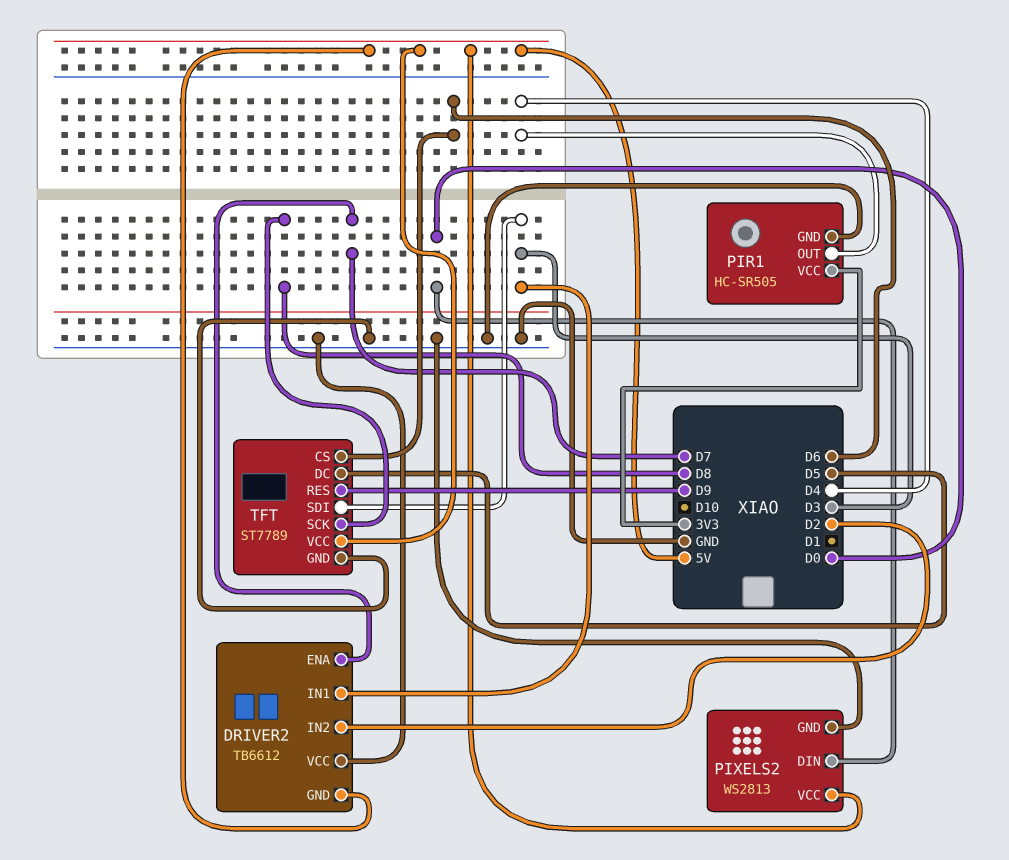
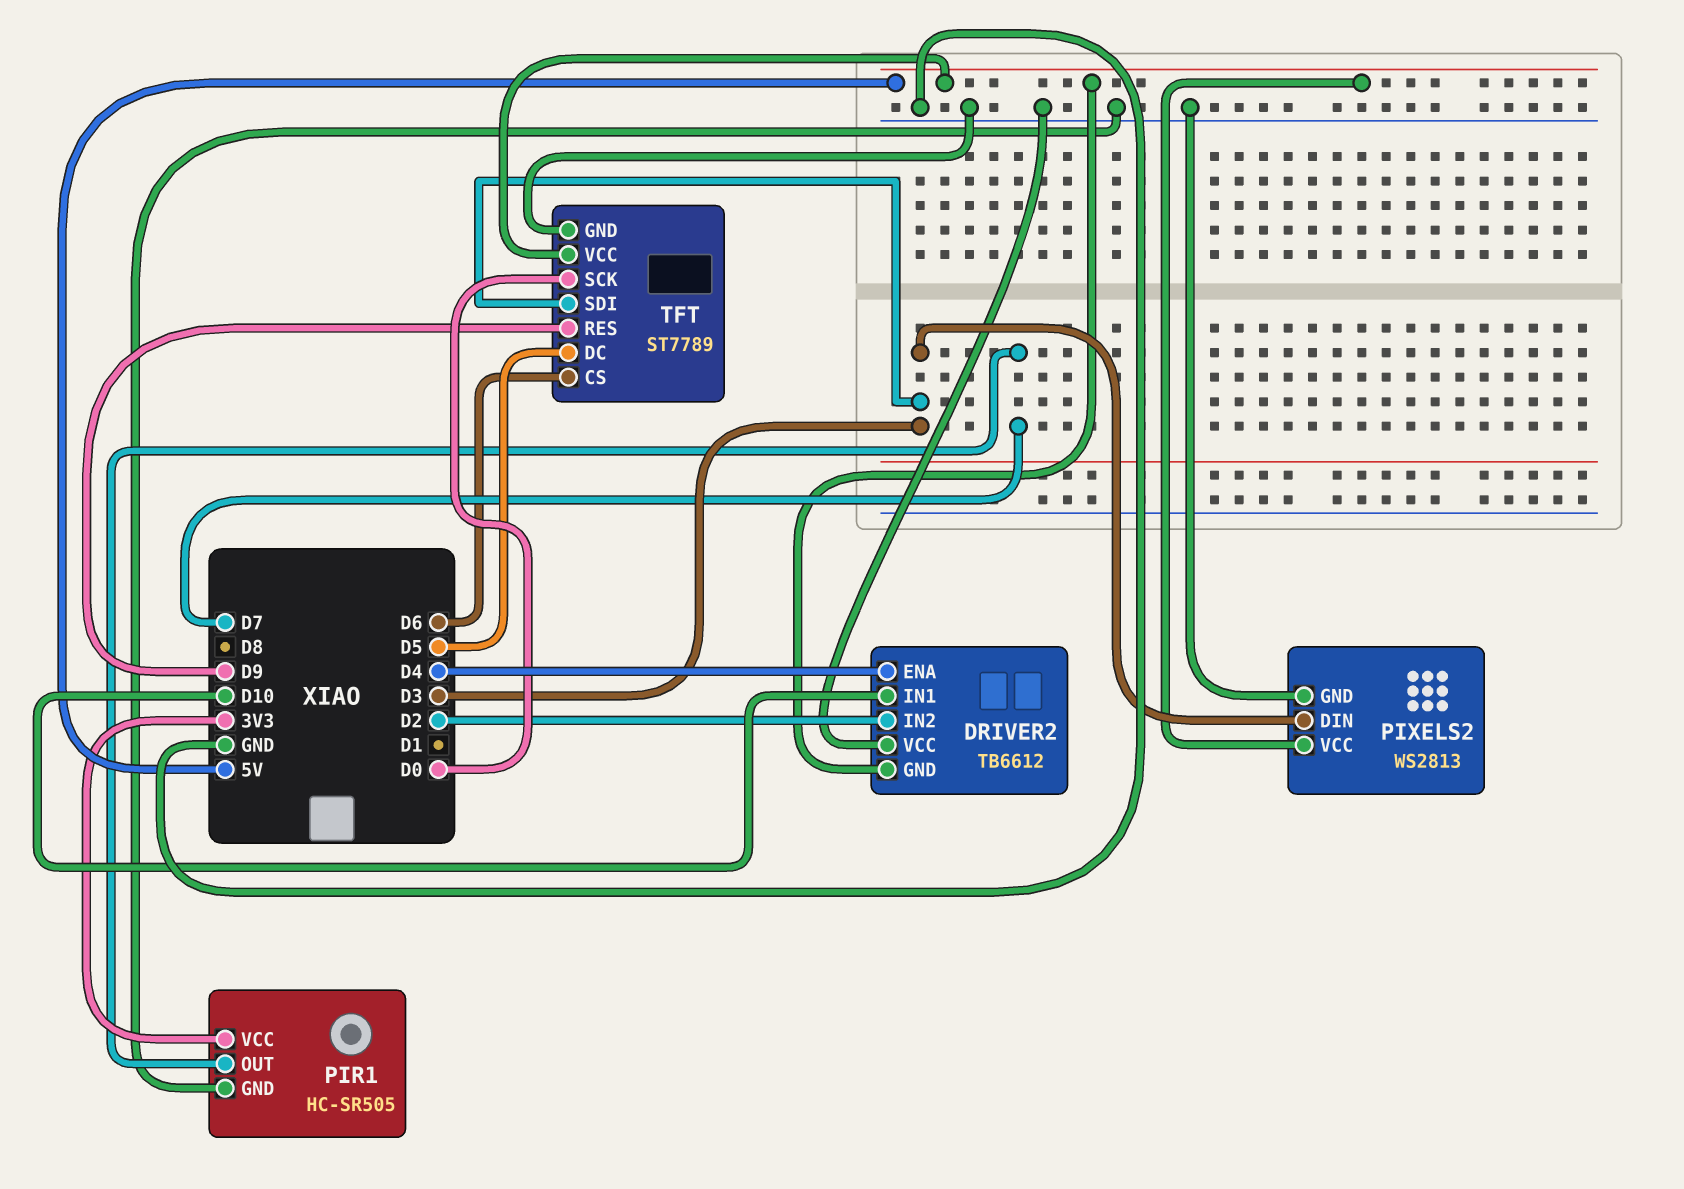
DRIVER2 pin ENA: D7 -> D4
DRIVER2 pin IN1: D3 -> D10
PIR1 pin OUT: D4 -> D7
PIXELS2 pin DIN: D0 -> D3
TFT pin SCK: D8 -> D0

